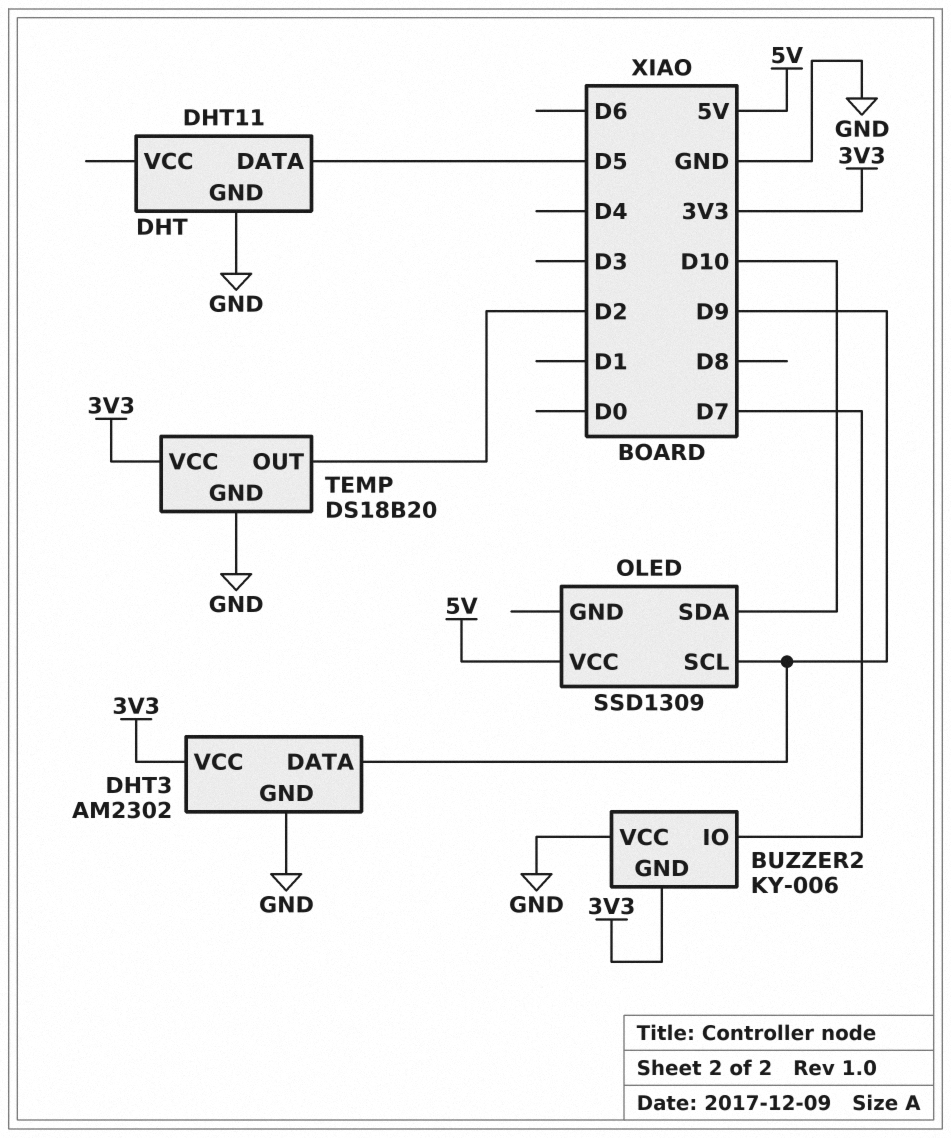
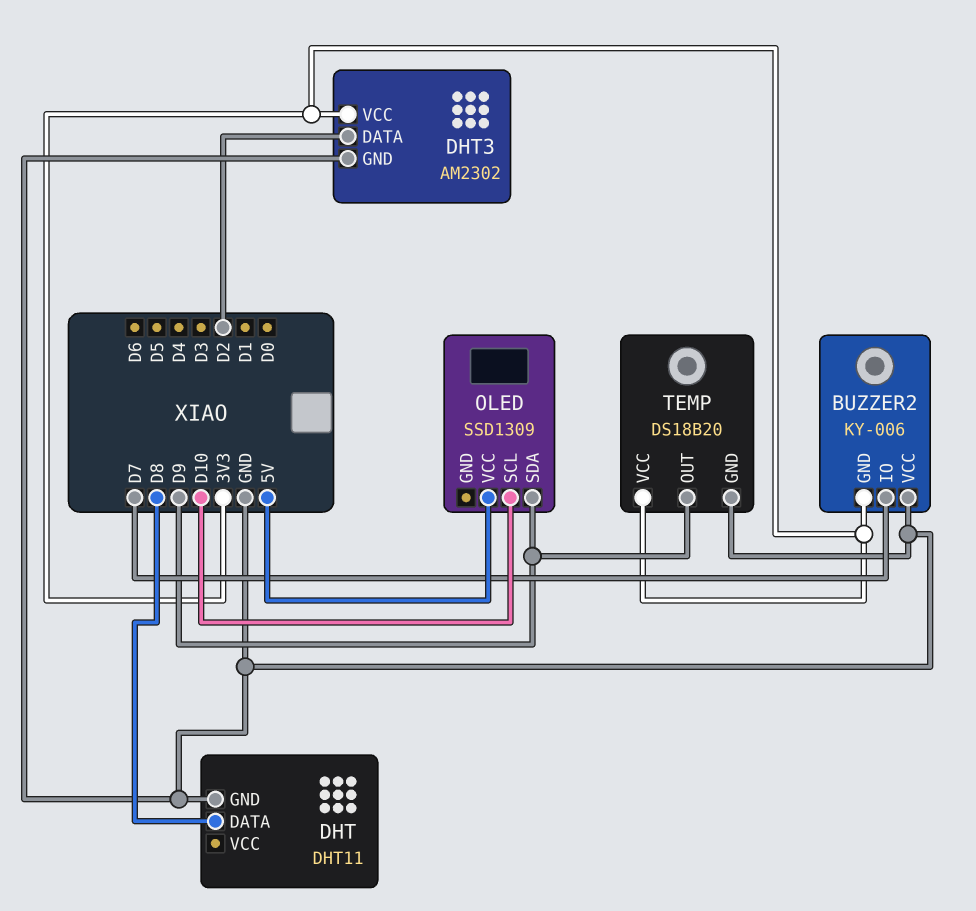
DHT pin DATA: D5 -> D8
DHT3 pin DATA: D9 -> D2
OLED pin SCL: D9 -> D10
OLED pin SDA: D10 -> D9
TEMP pin OUT: D2 -> D9

